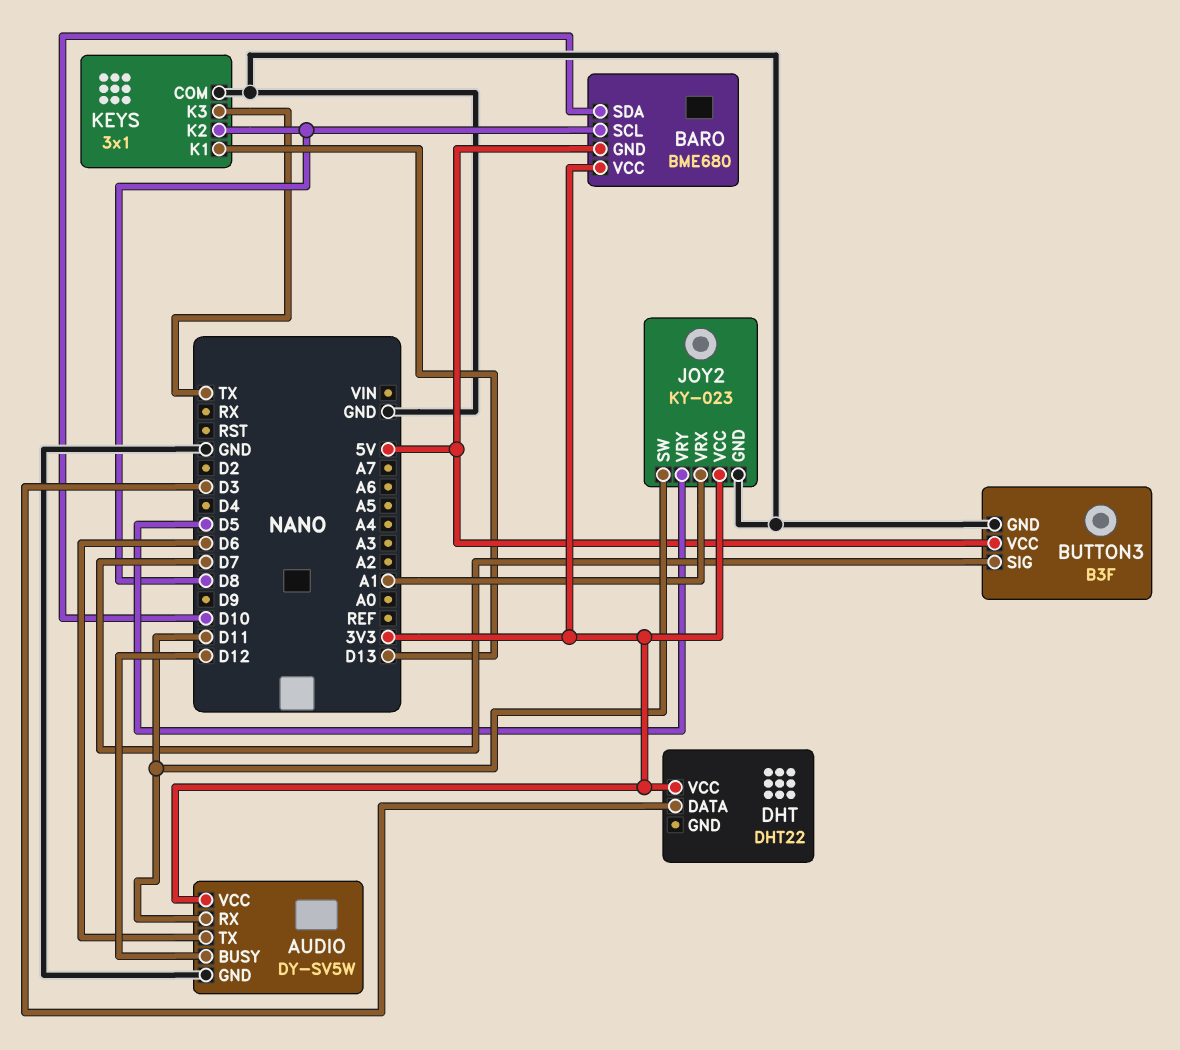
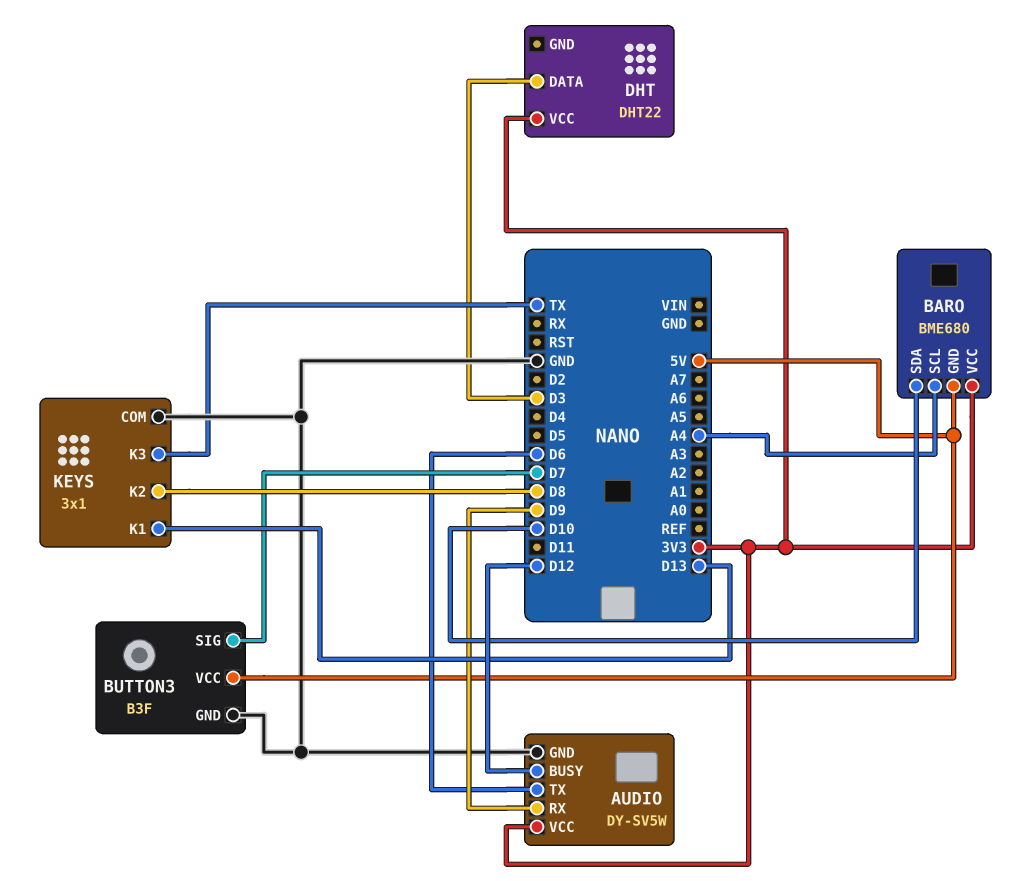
AUDIO pin RX: D11 -> D9
BARO pin SCL: D8 -> A4
JOY2: KY-023 -> none
JOY2 pin GND: GND -> none
JOY2 pin SW: D11 -> none
JOY2 pin VCC: 3V3 -> none
JOY2 pin VRX: A1 -> none
JOY2 pin VRY: D5 -> none

